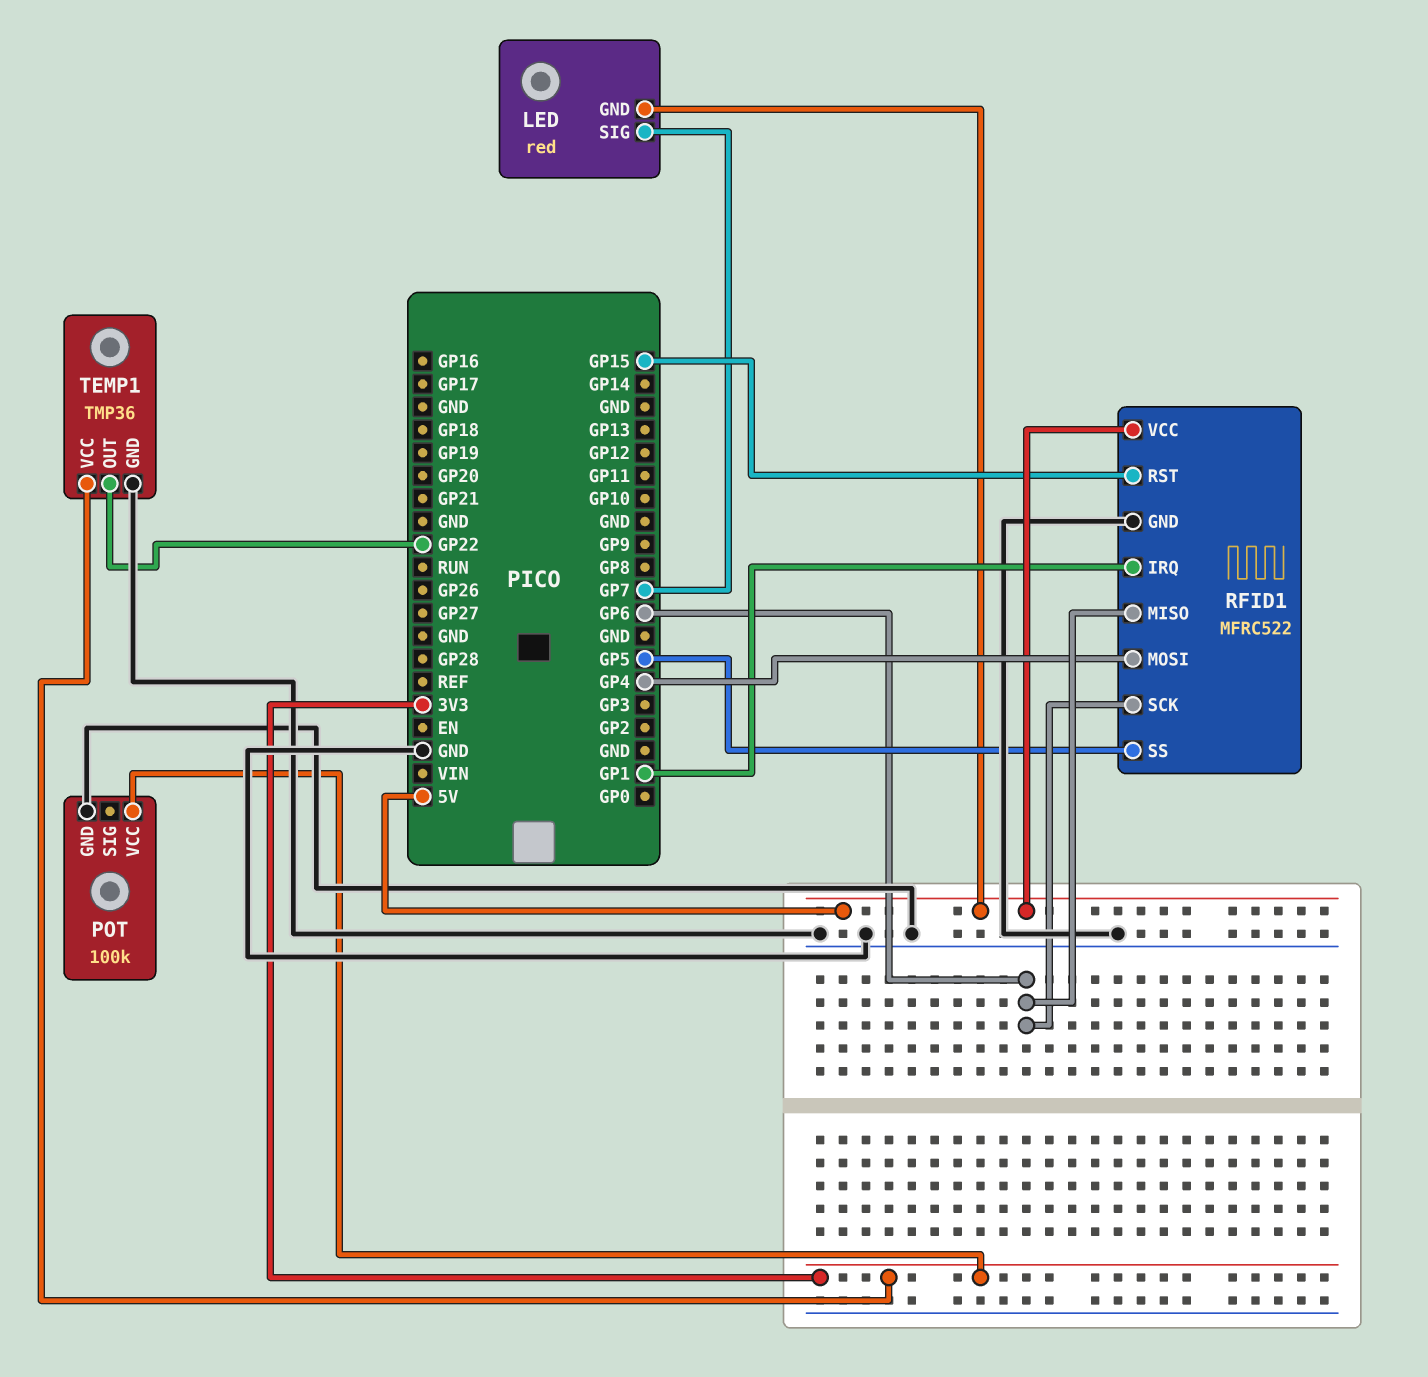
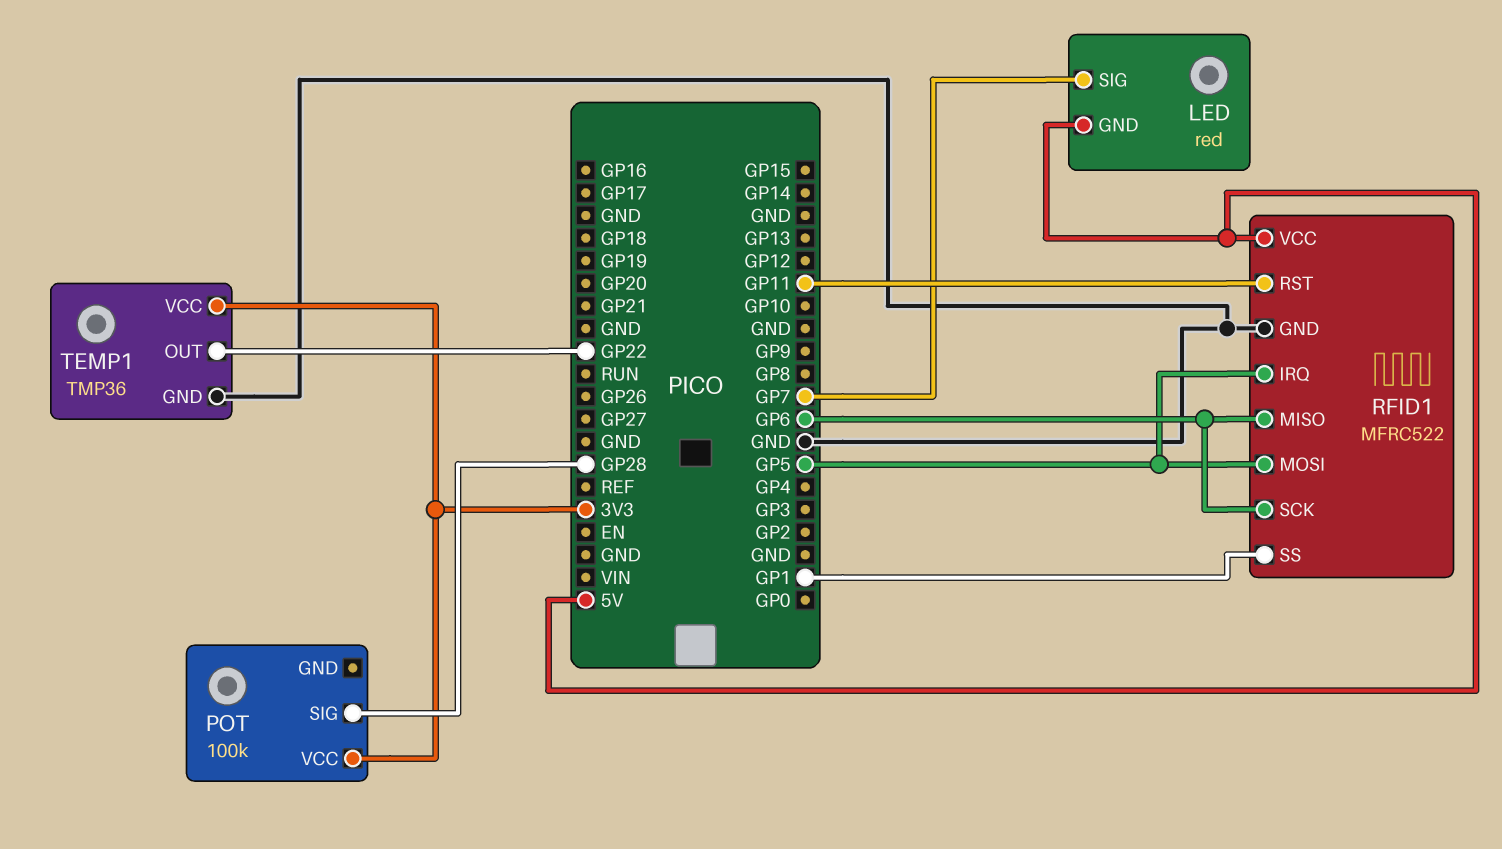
POT pin GND: GND -> none
POT pin SIG: none -> GP28
RFID1 pin IRQ: GP1 -> GP5
RFID1 pin MOSI: GP4 -> GP5
RFID1 pin RST: GP15 -> GP11
RFID1 pin SS: GP5 -> GP1

